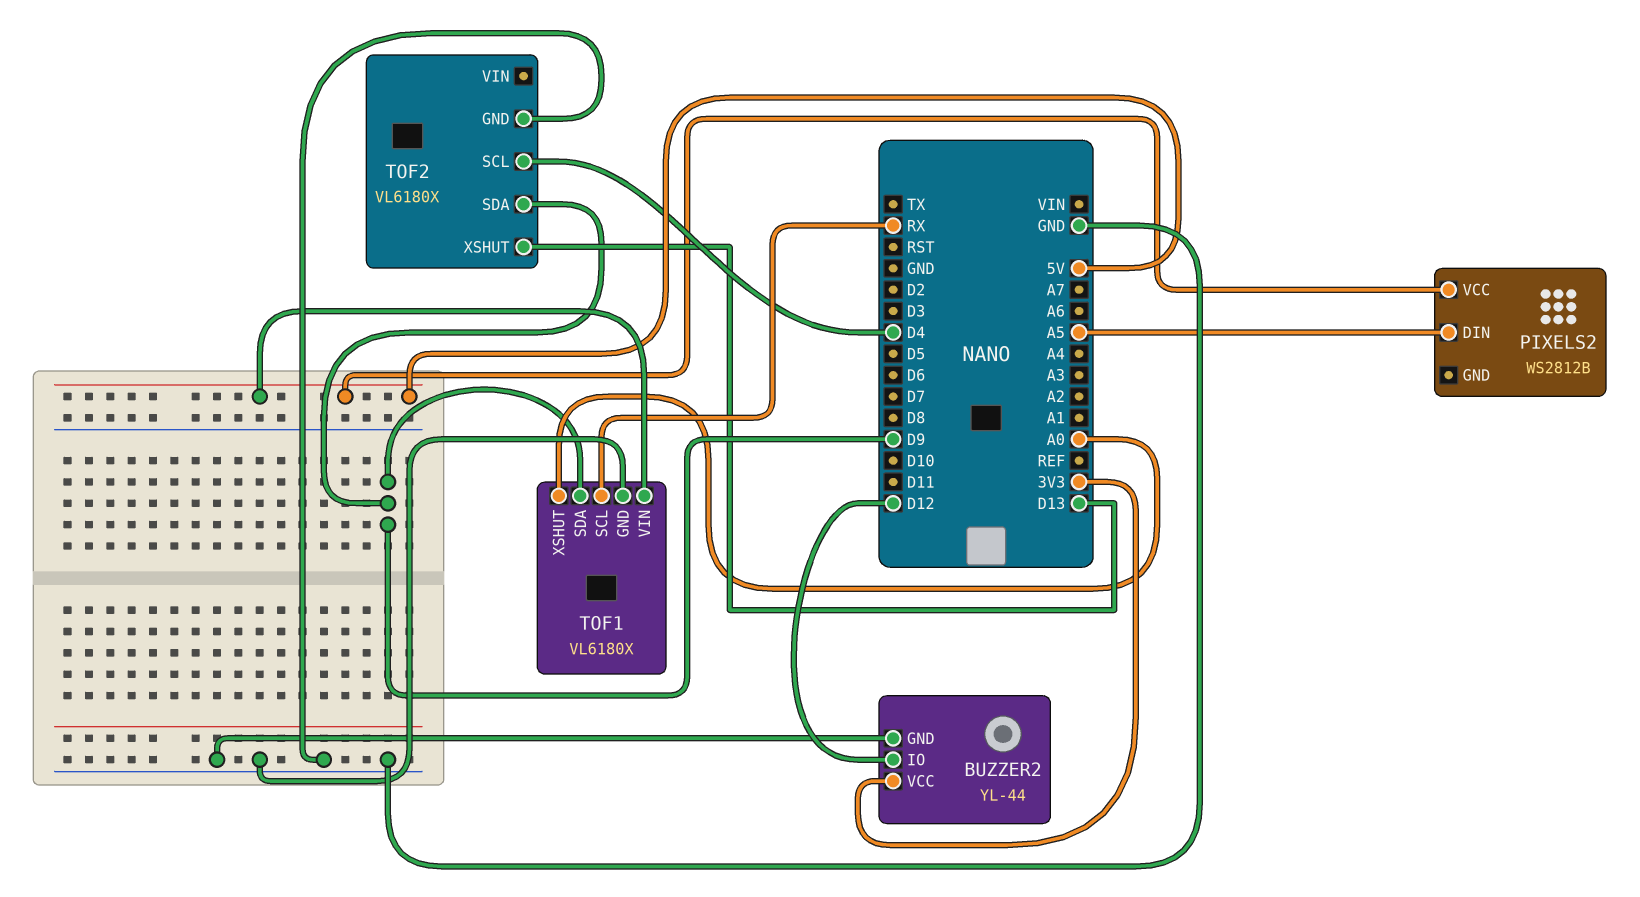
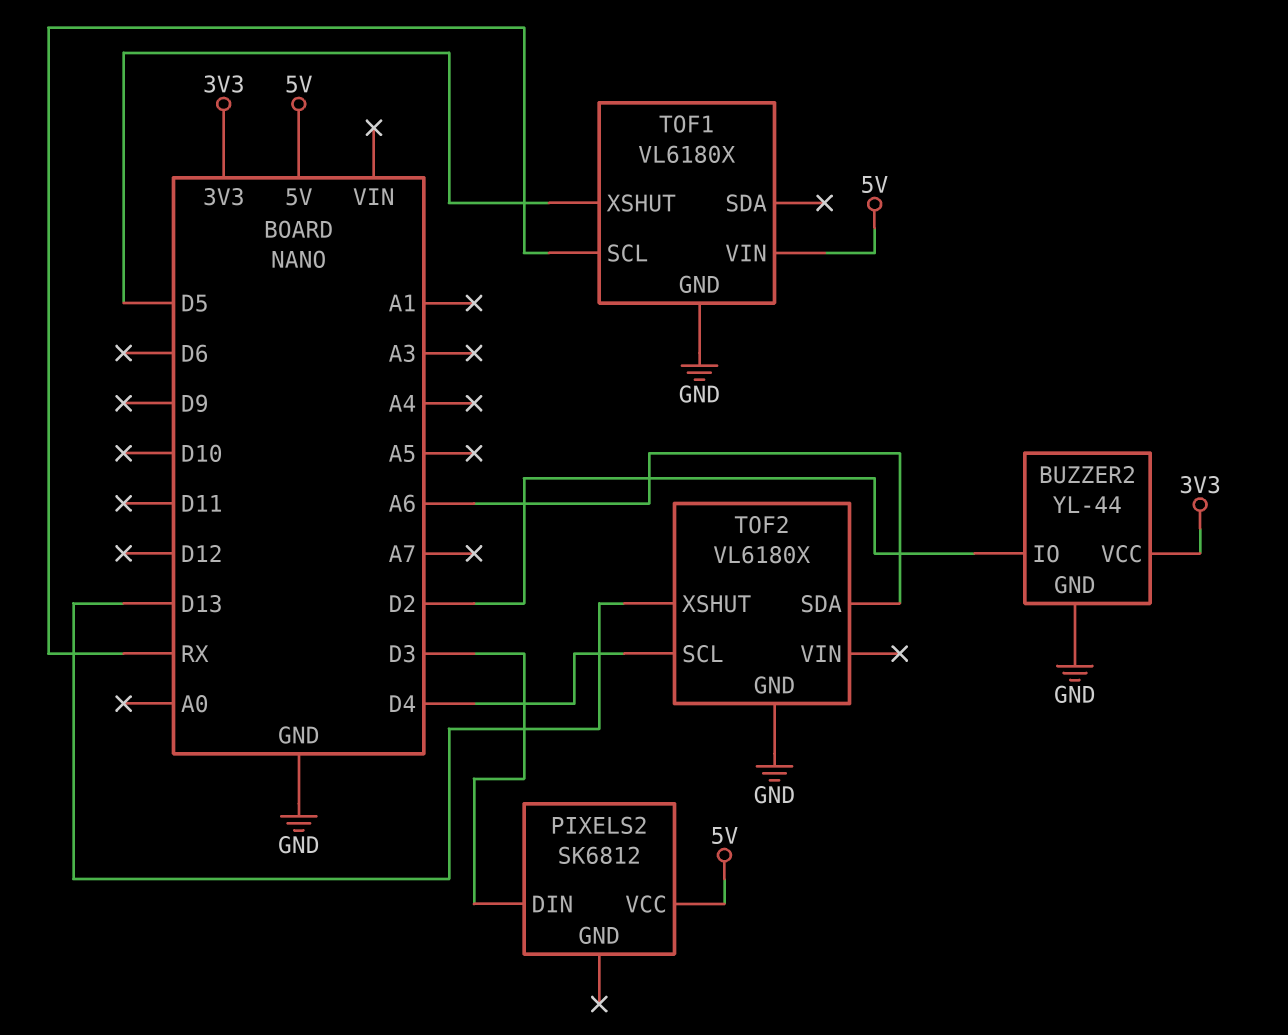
BUZZER2 pin IO: D12 -> D2
PIXELS2: WS2812B -> SK6812
PIXELS2 pin DIN: A5 -> D3
TOF1 pin SDA: D9 -> none
TOF1 pin XSHUT: A0 -> D5
TOF2 pin SDA: D9 -> A6

